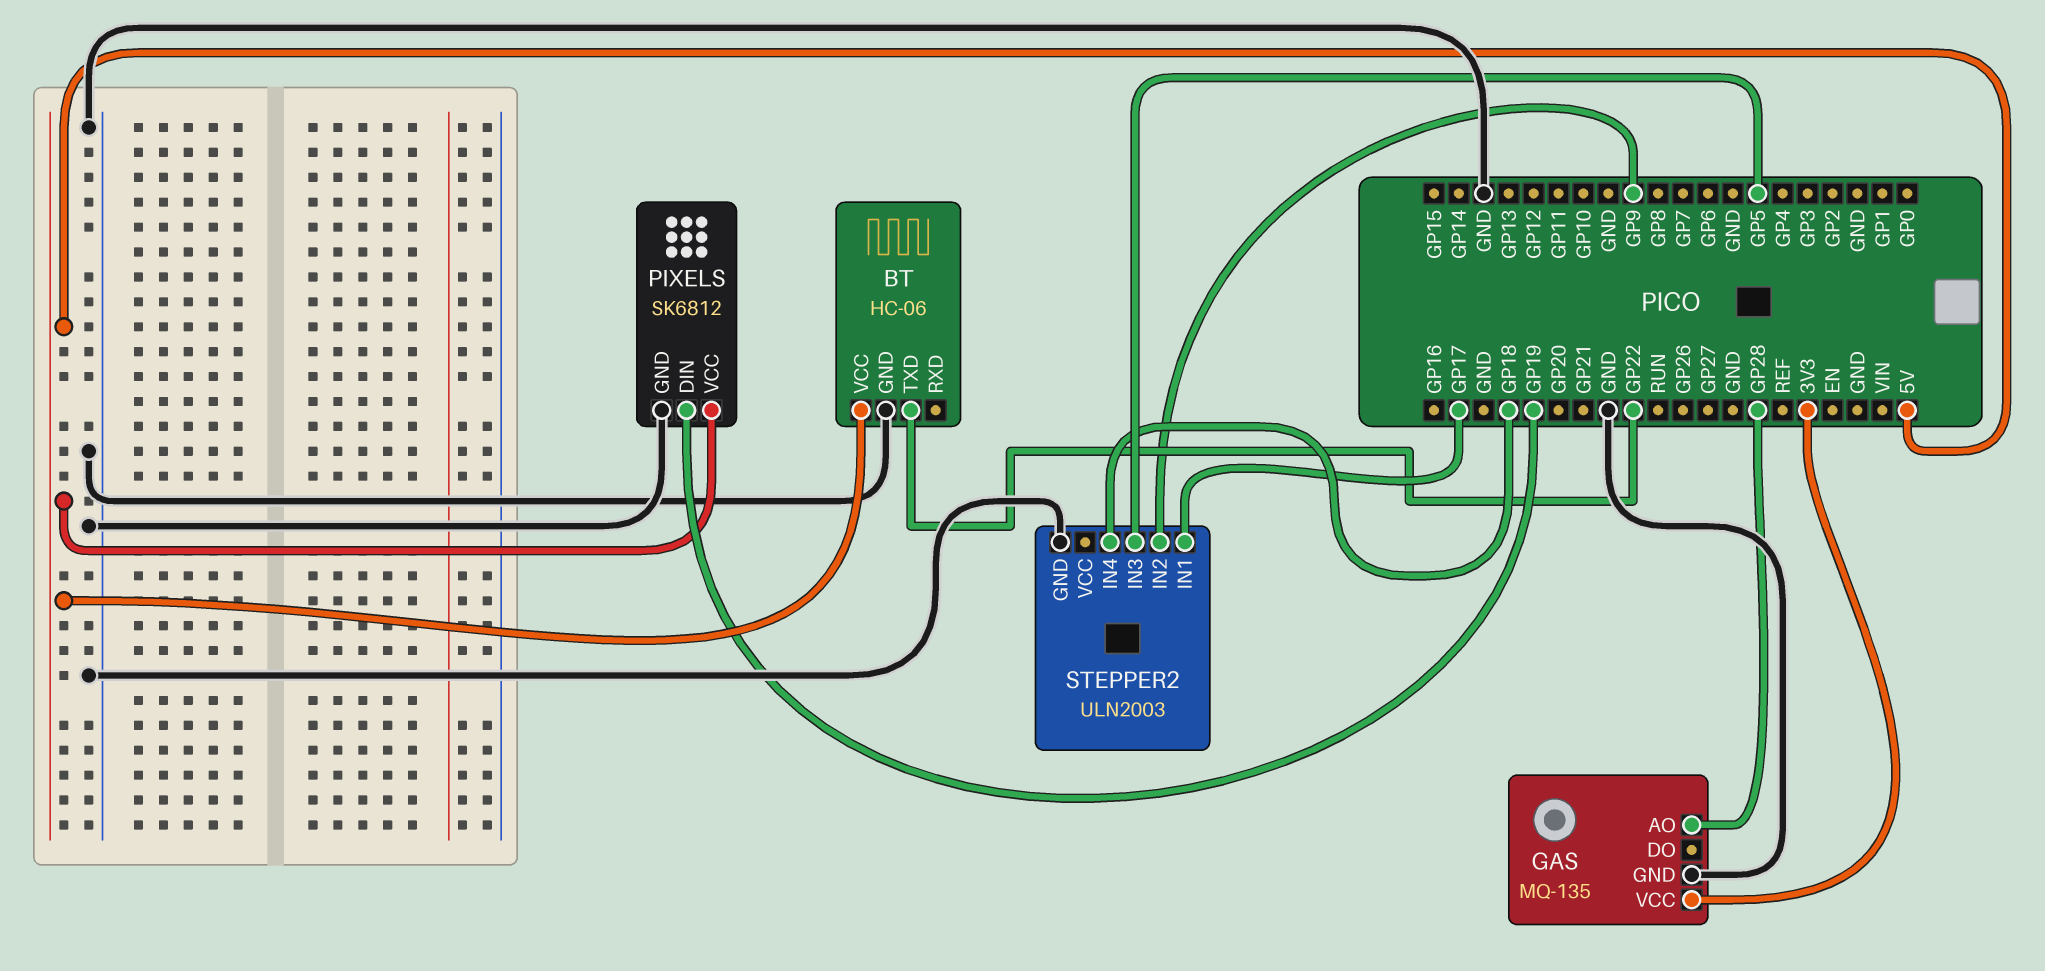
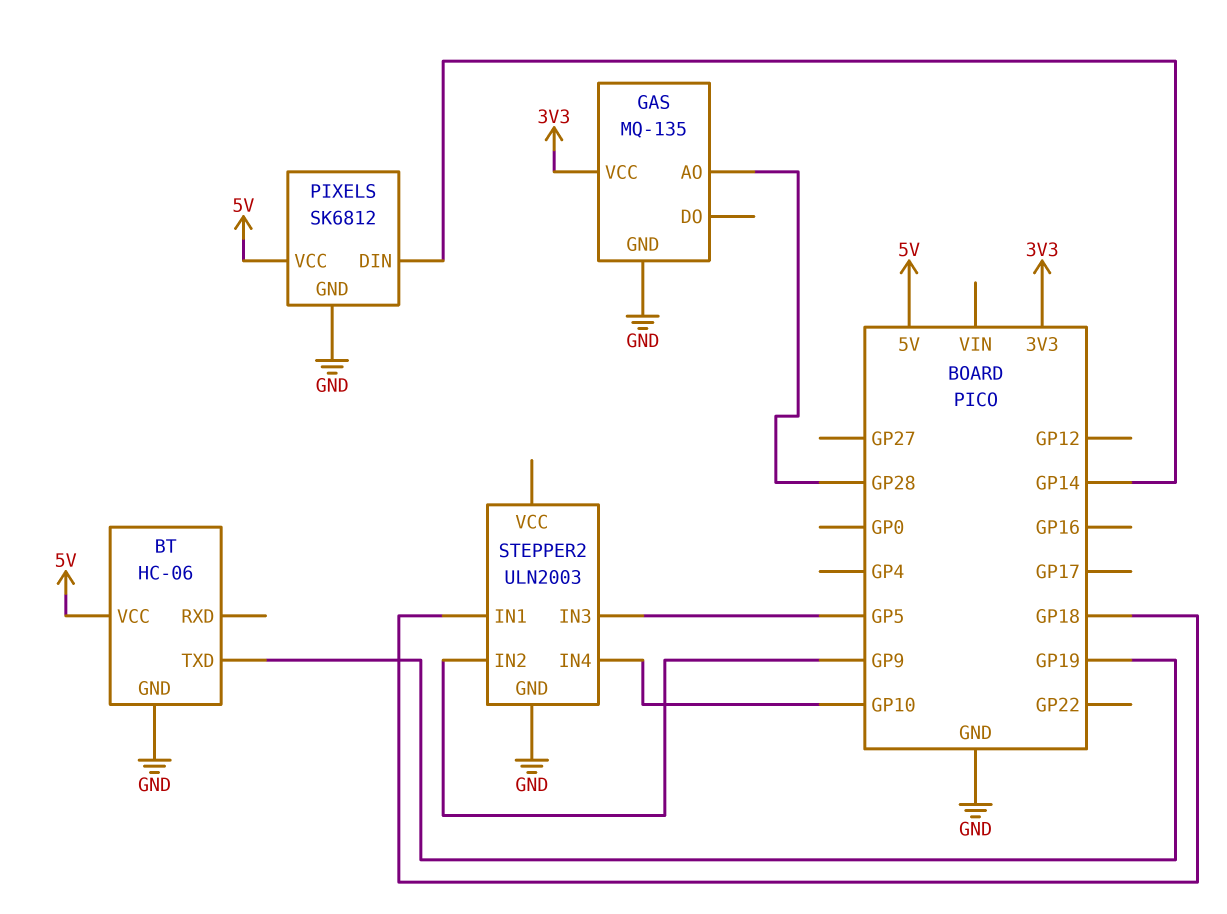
BT pin TXD: GP22 -> GP19
PIXELS pin DIN: GP19 -> GP14
STEPPER2 pin IN1: GP17 -> GP18
STEPPER2 pin IN4: GP18 -> GP10

